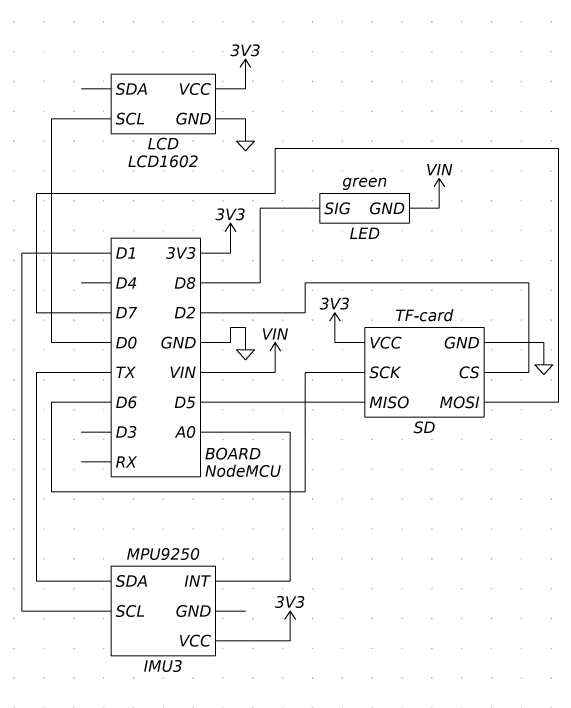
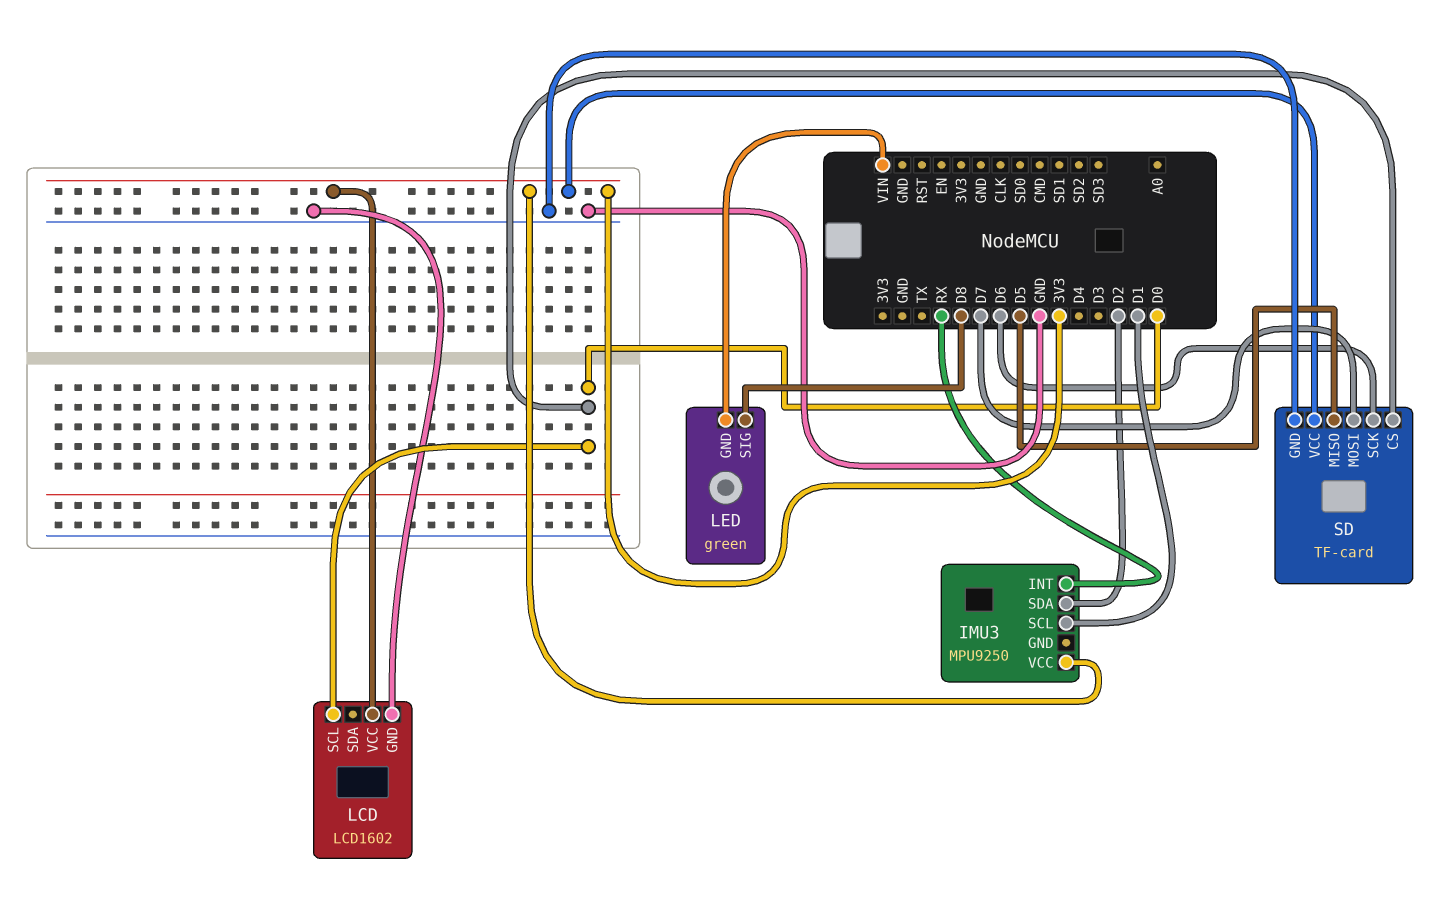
IMU3 pin INT: A0 -> RX
IMU3 pin SDA: TX -> D2
SD pin CS: D2 -> D0

